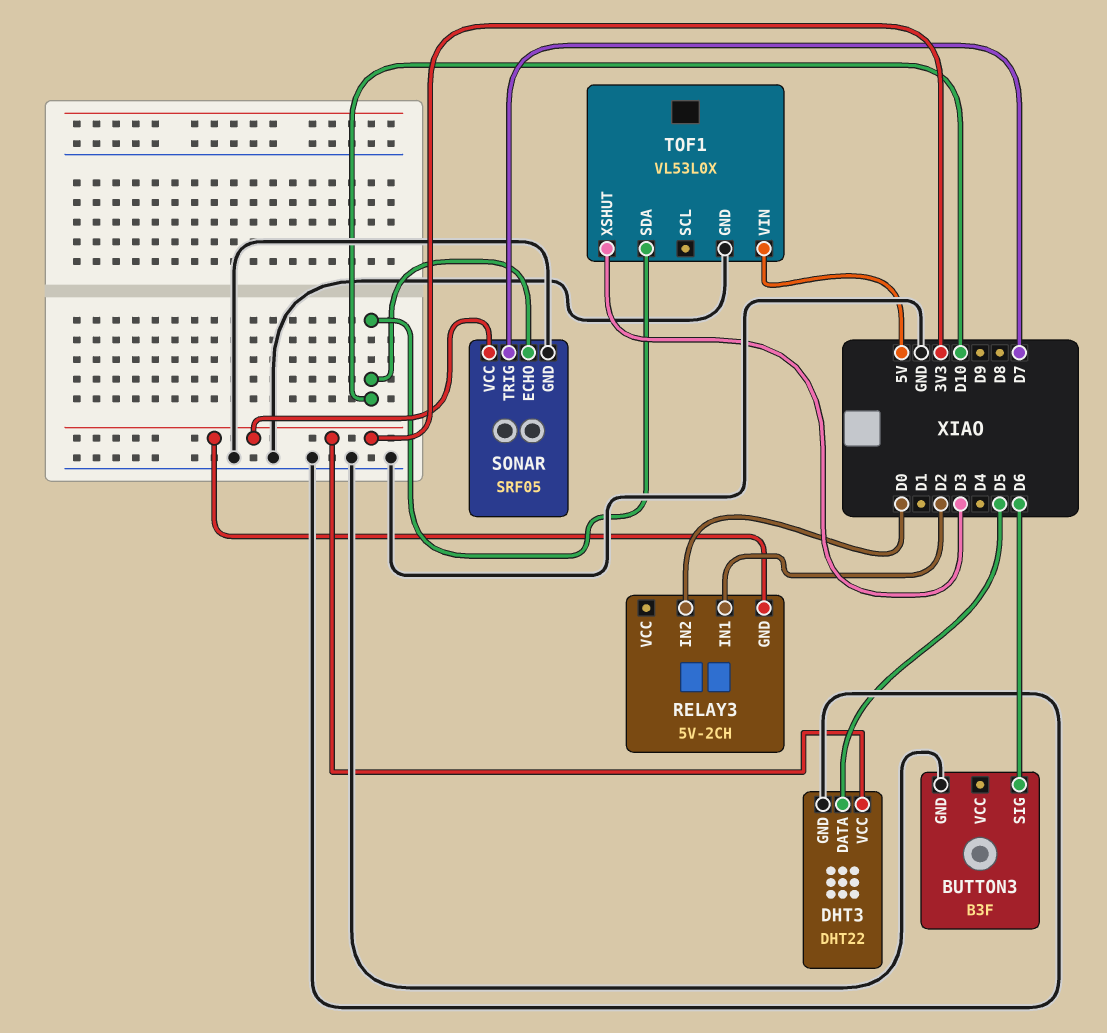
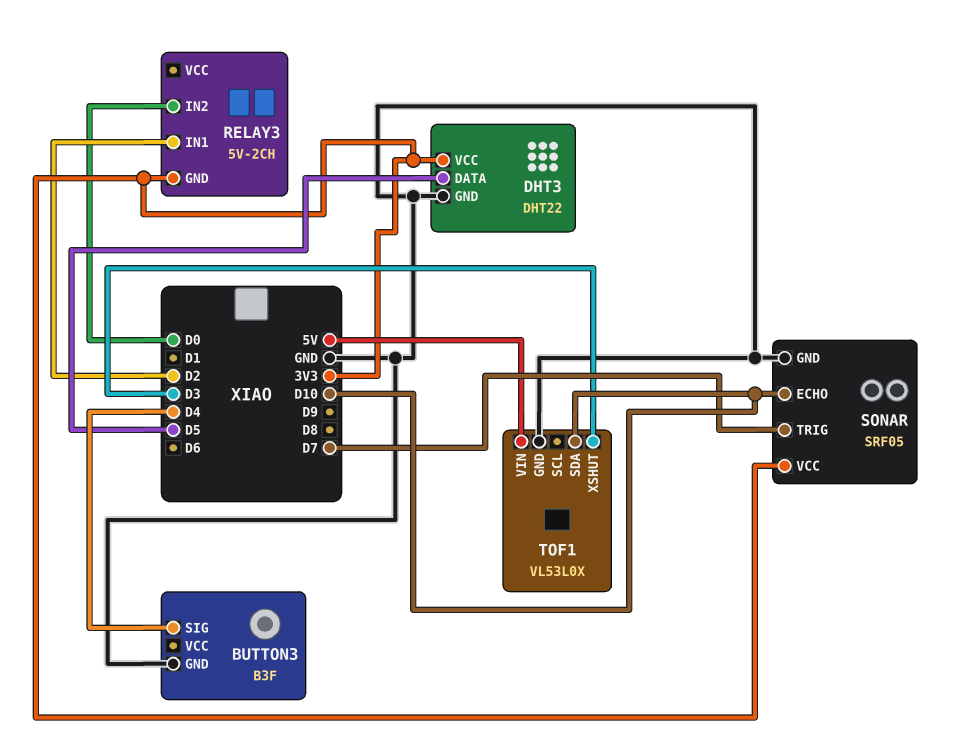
BUTTON3 pin SIG: D6 -> D4

